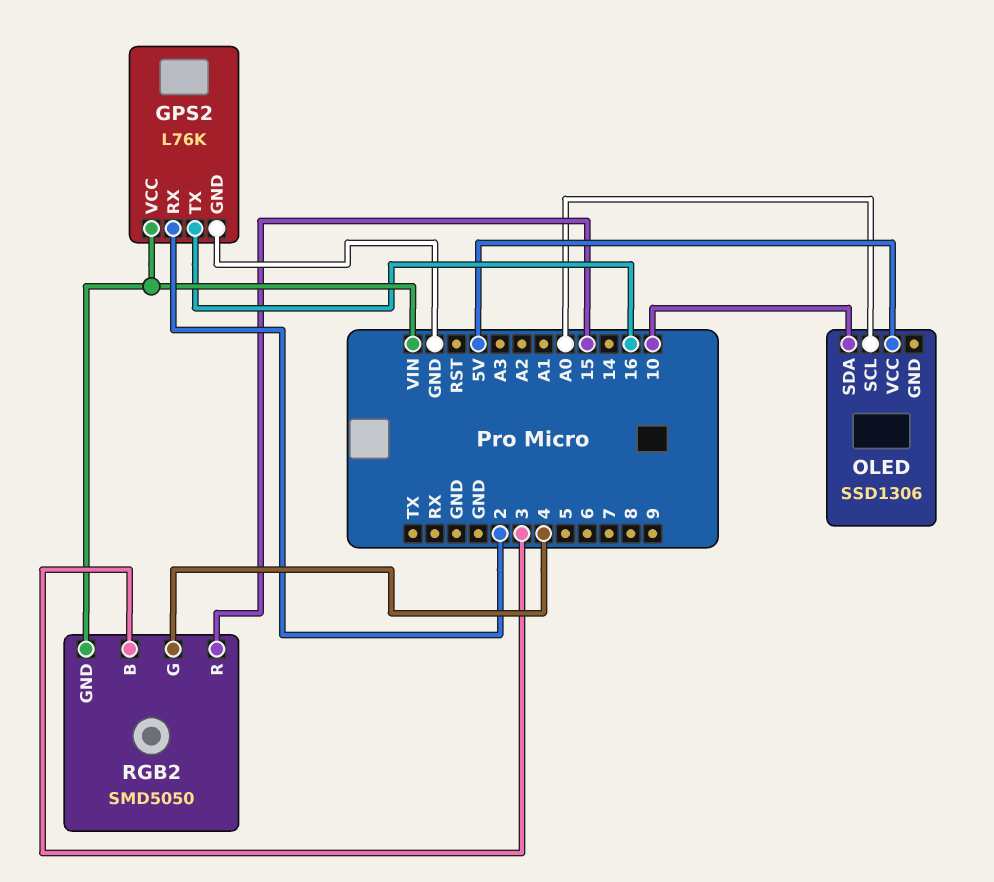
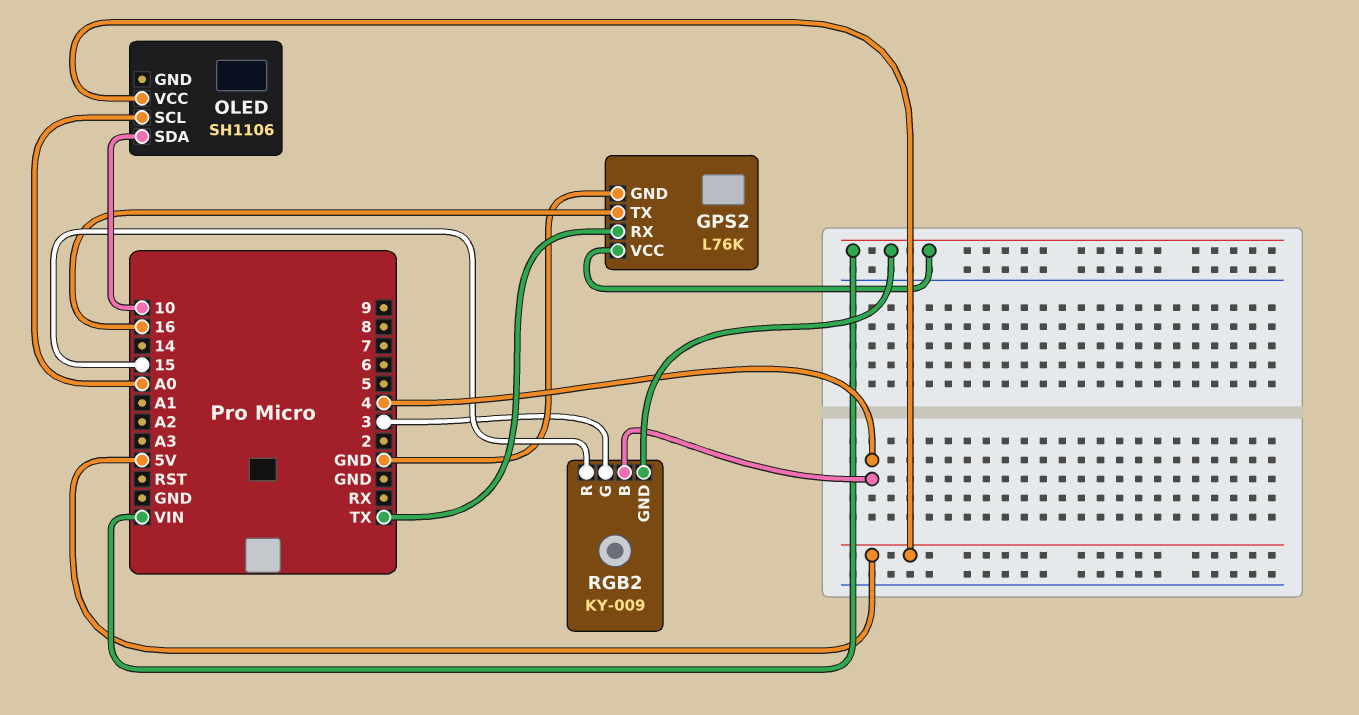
GPS2 pin RX: 2 -> TX
OLED: SSD1306 -> SH1106
RGB2: SMD5050 -> KY-009
RGB2 pin B: 3 -> 4
RGB2 pin G: 4 -> 3

